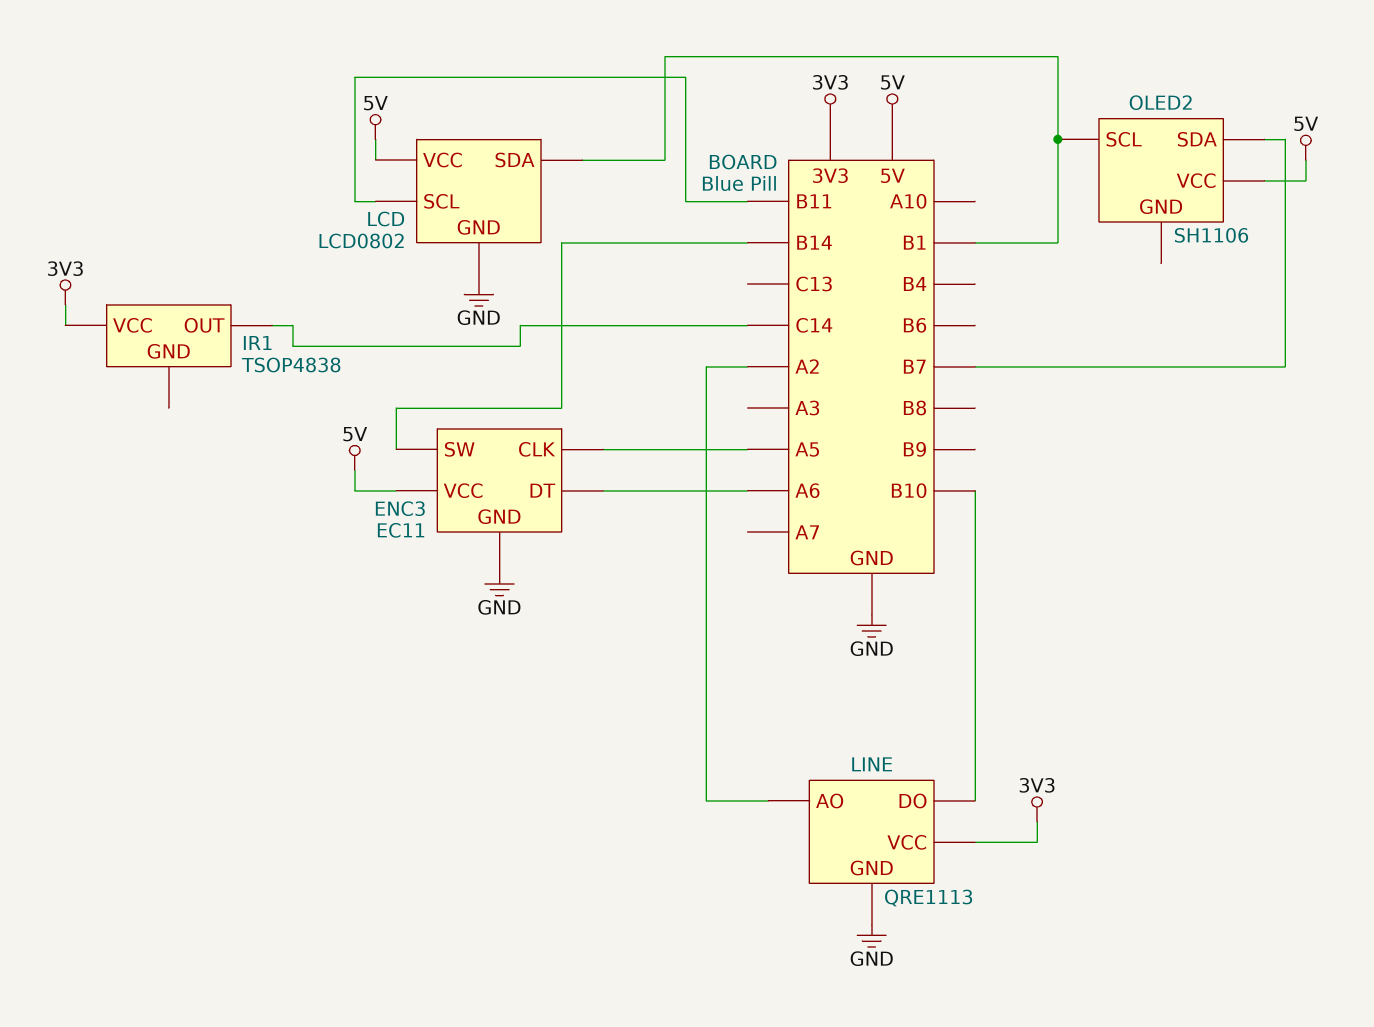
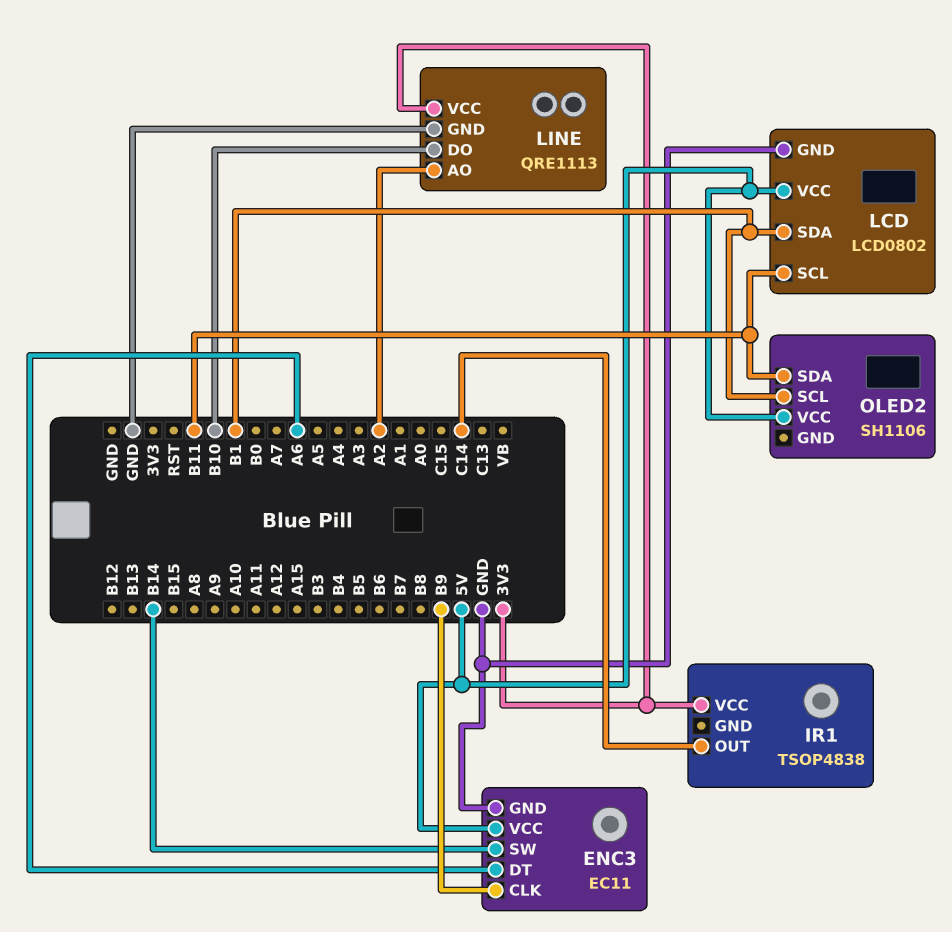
ENC3 pin CLK: A5 -> B9
OLED2 pin SDA: B7 -> B11

